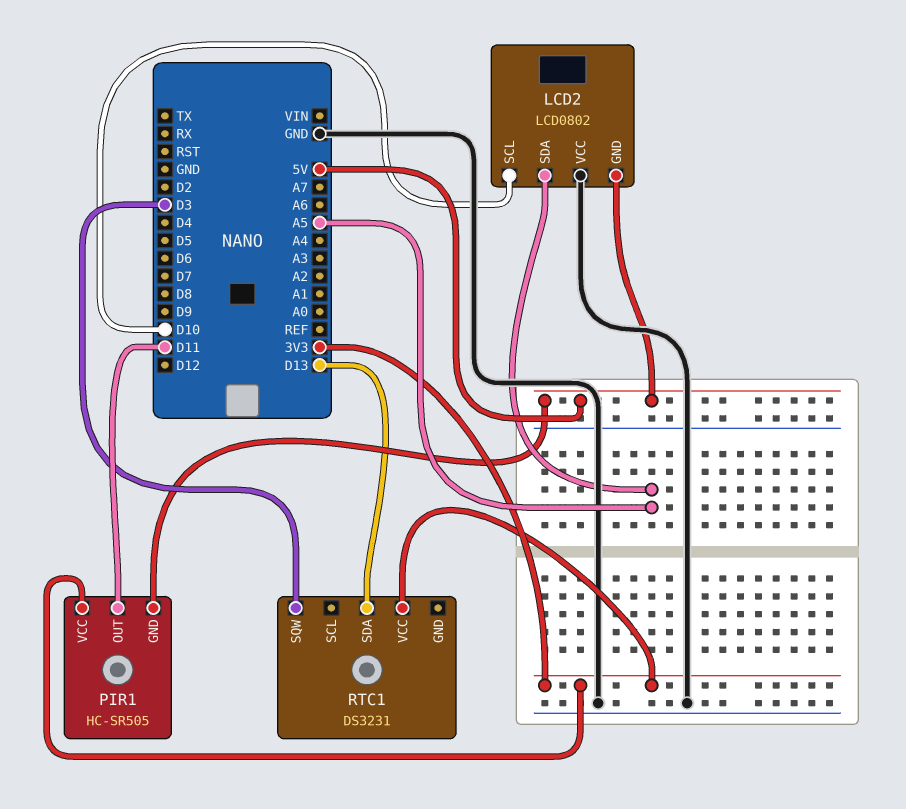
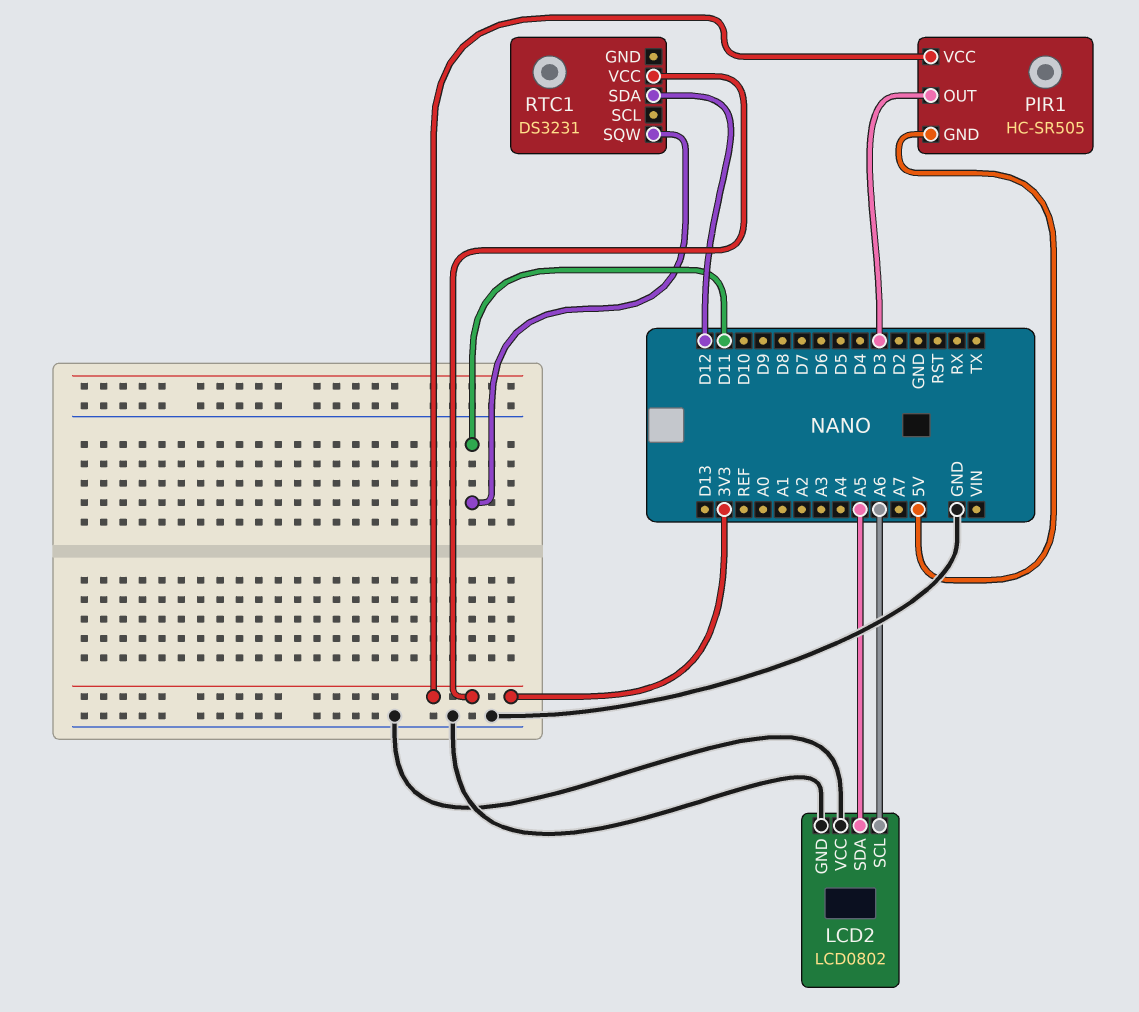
LCD2 pin GND: 5V -> GND
LCD2 pin SCL: D10 -> A6
PIR1 pin OUT: D11 -> D3
RTC1 pin SDA: D13 -> D12
RTC1 pin SQW: D3 -> D11

